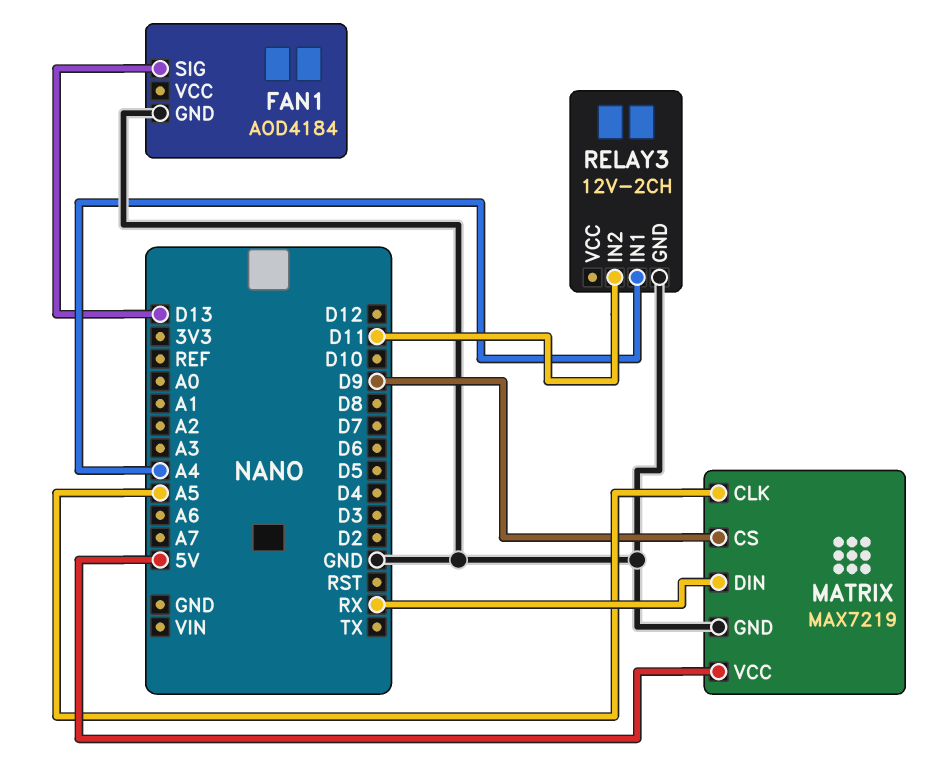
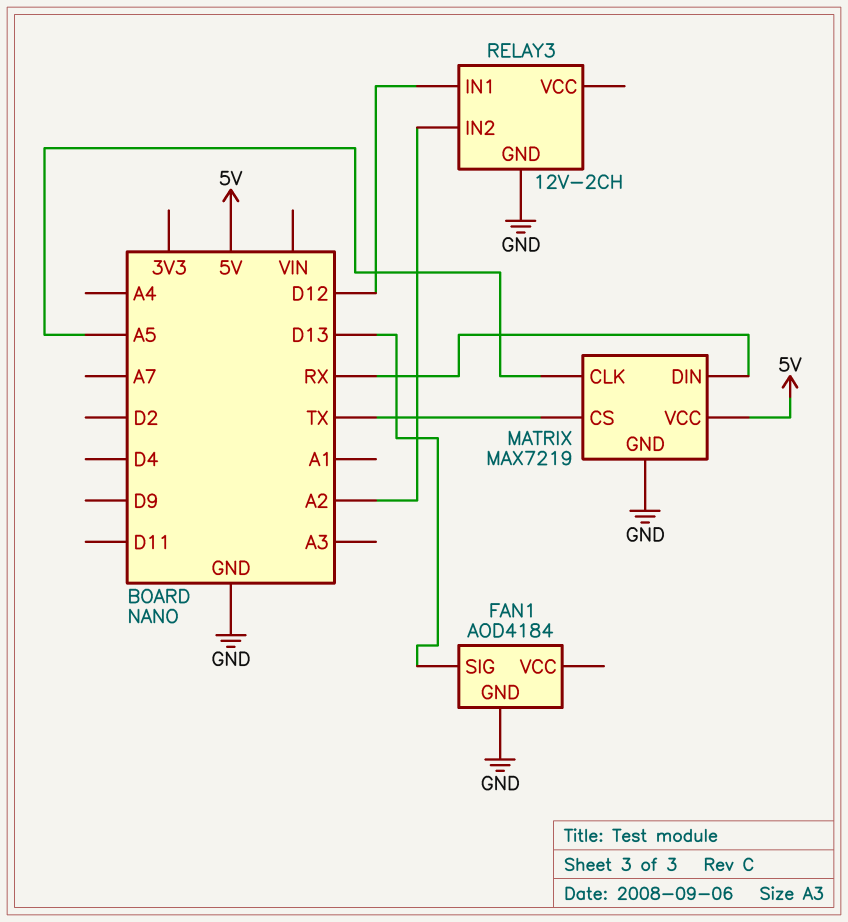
MATRIX pin CS: D9 -> TX
RELAY3 pin IN1: A4 -> D12
RELAY3 pin IN2: D11 -> A2

